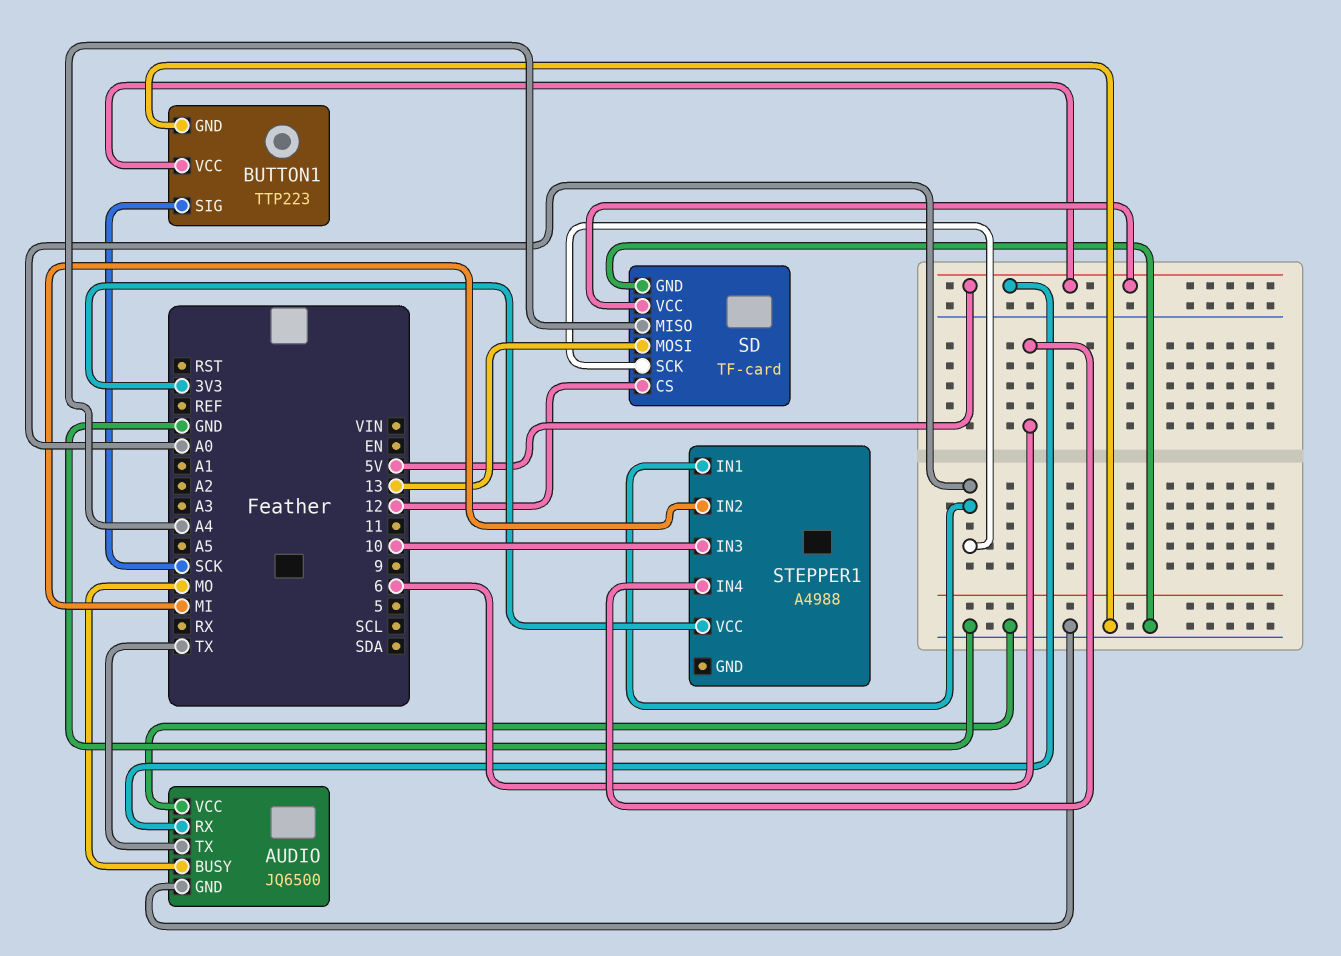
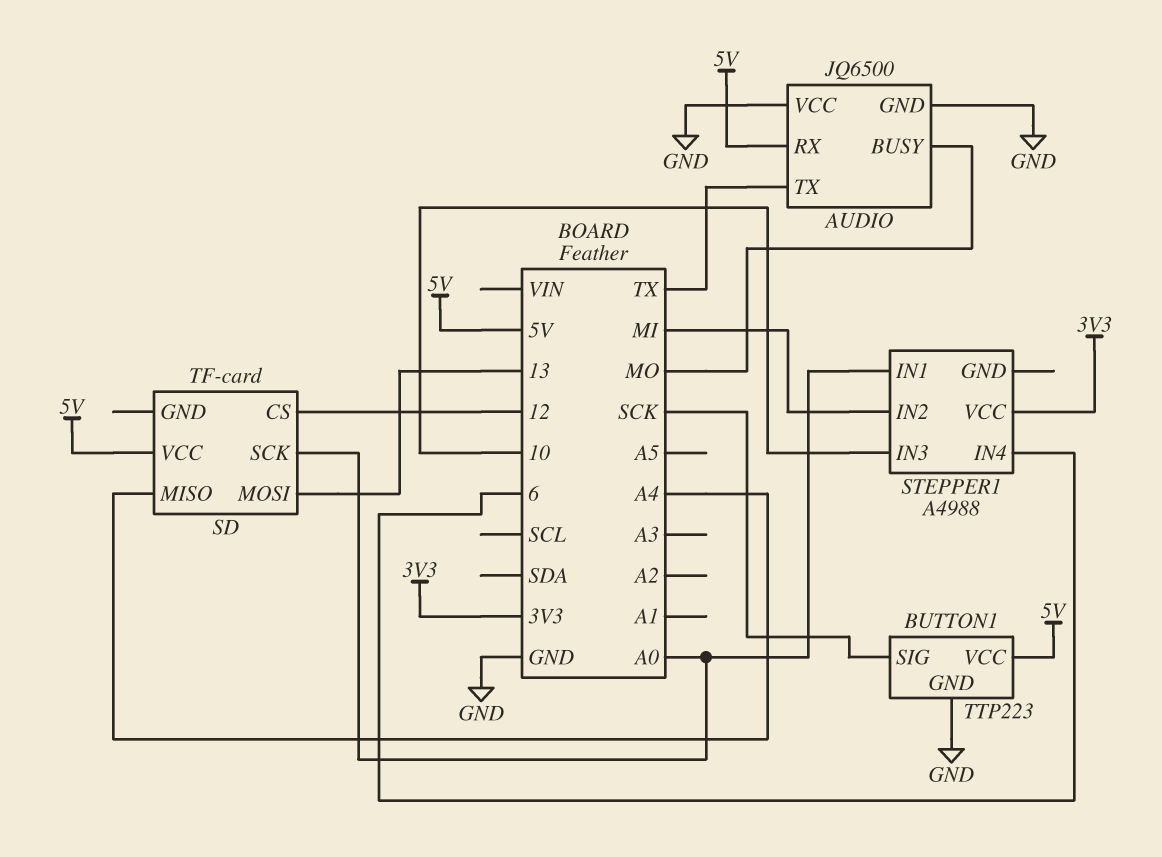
SD pin GND: GND -> none

